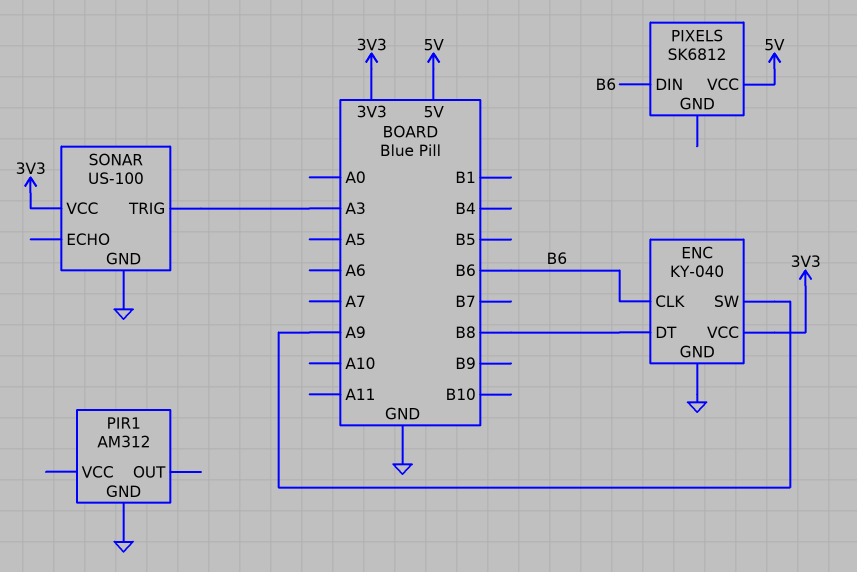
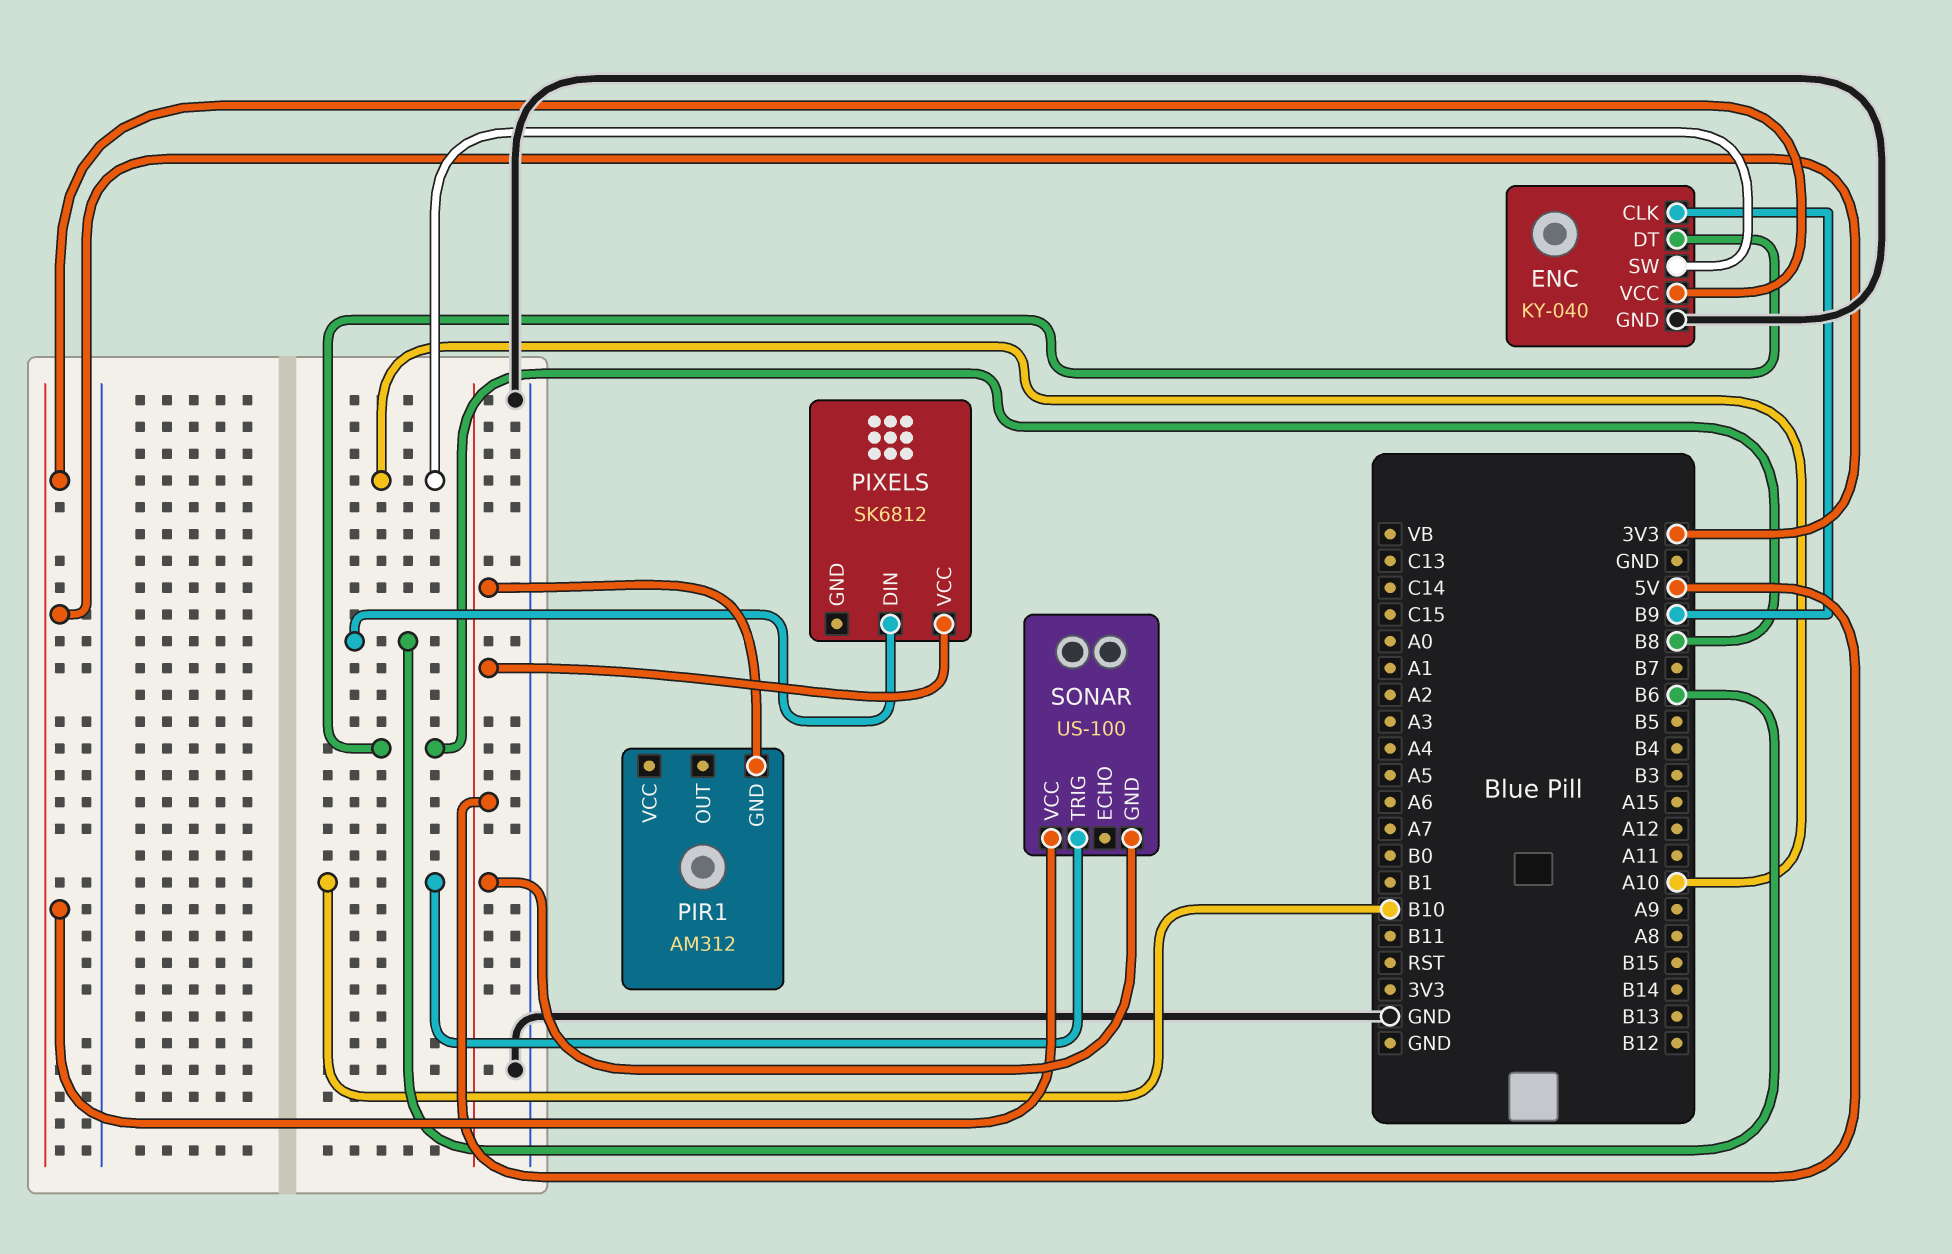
ENC pin CLK: B6 -> B9
ENC pin SW: A9 -> A10
PIR1 pin GND: GND -> 5V
SONAR pin GND: GND -> 5V
SONAR pin TRIG: A3 -> B10

